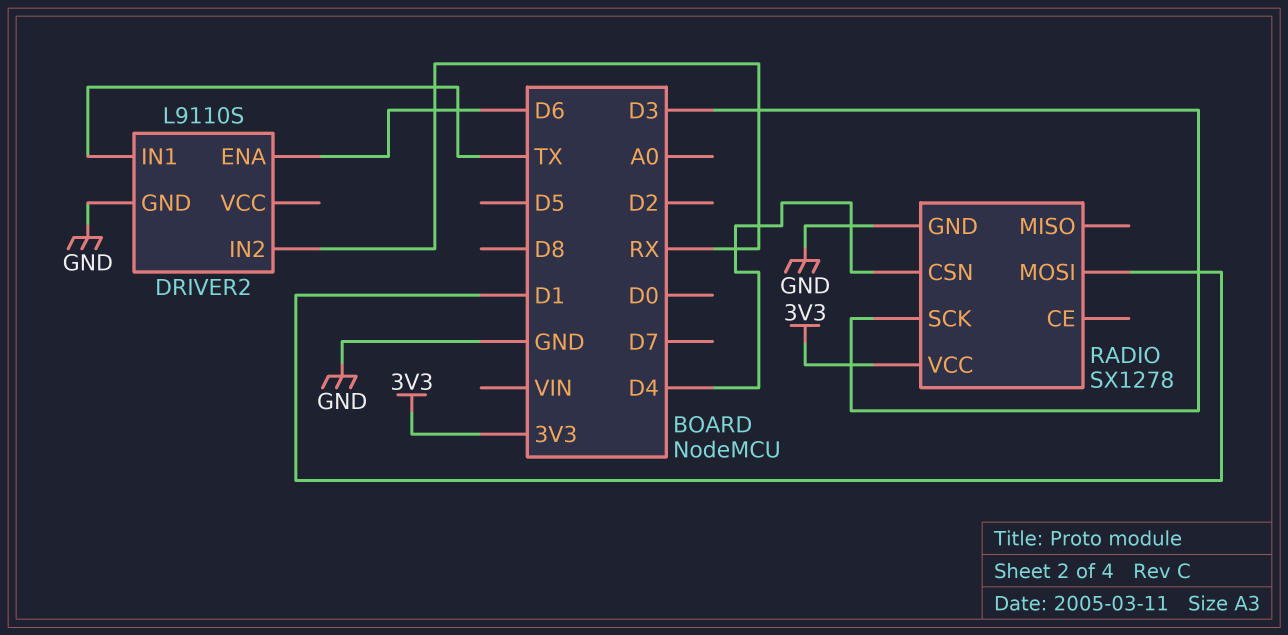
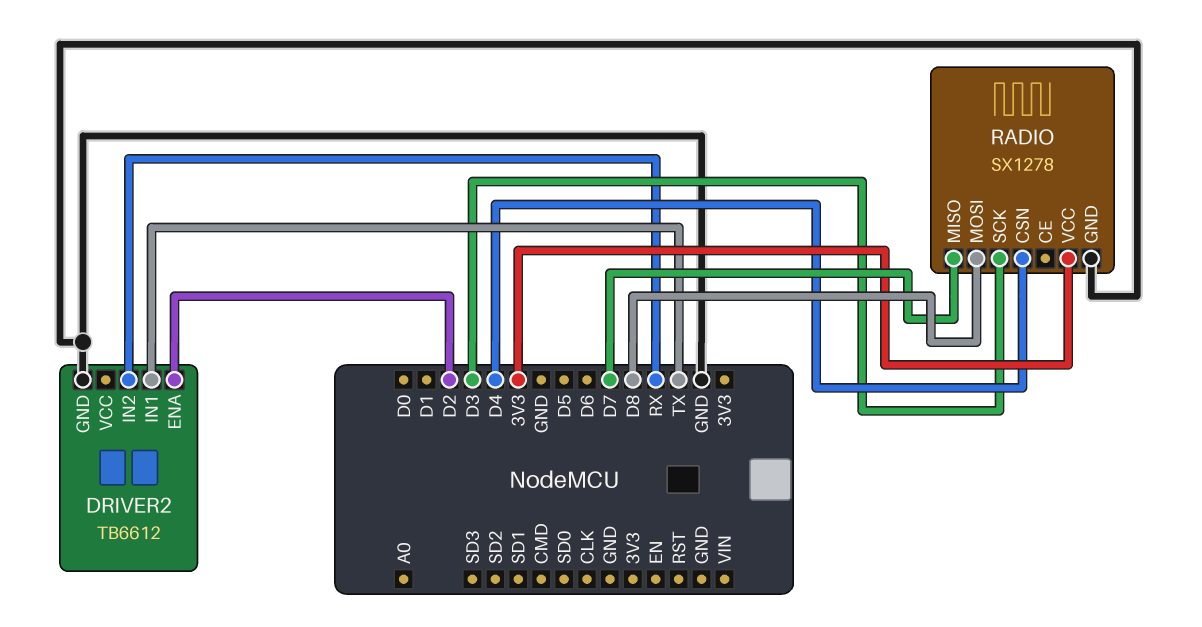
DRIVER2: L9110S -> TB6612
DRIVER2 pin ENA: D6 -> D2
RADIO pin MISO: none -> D7
RADIO pin MOSI: D1 -> D8

